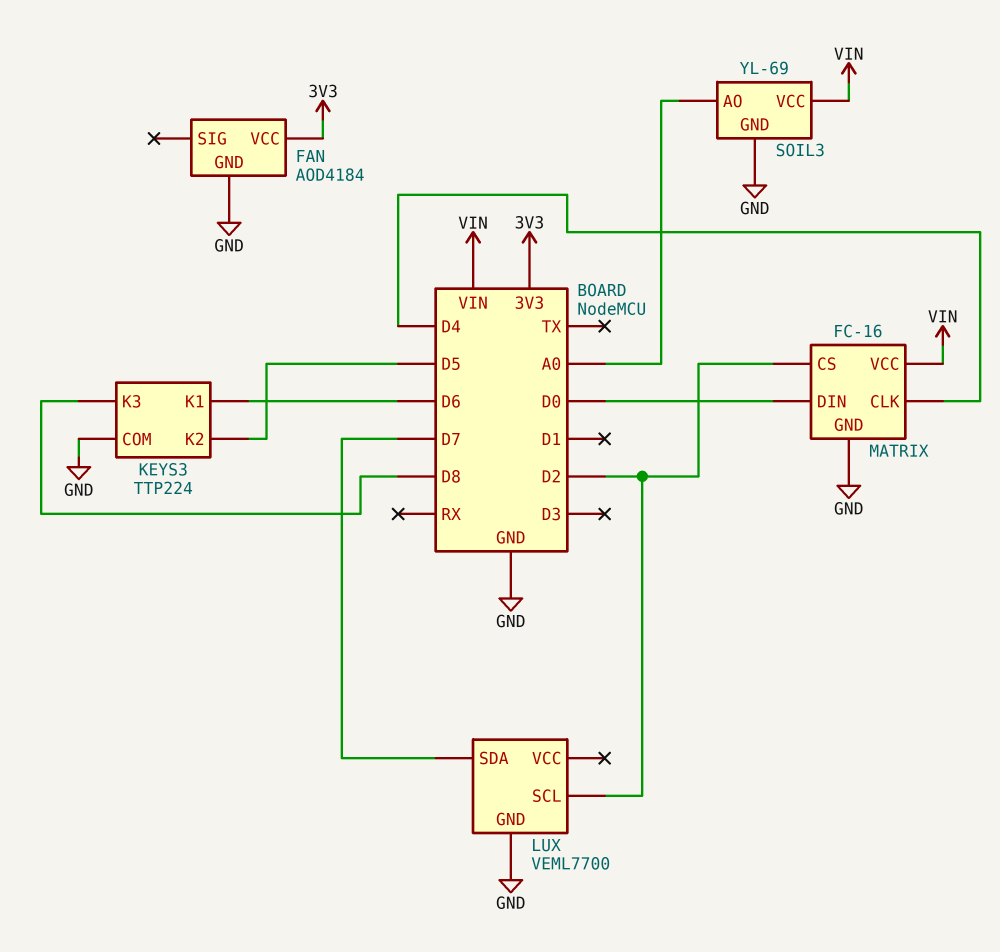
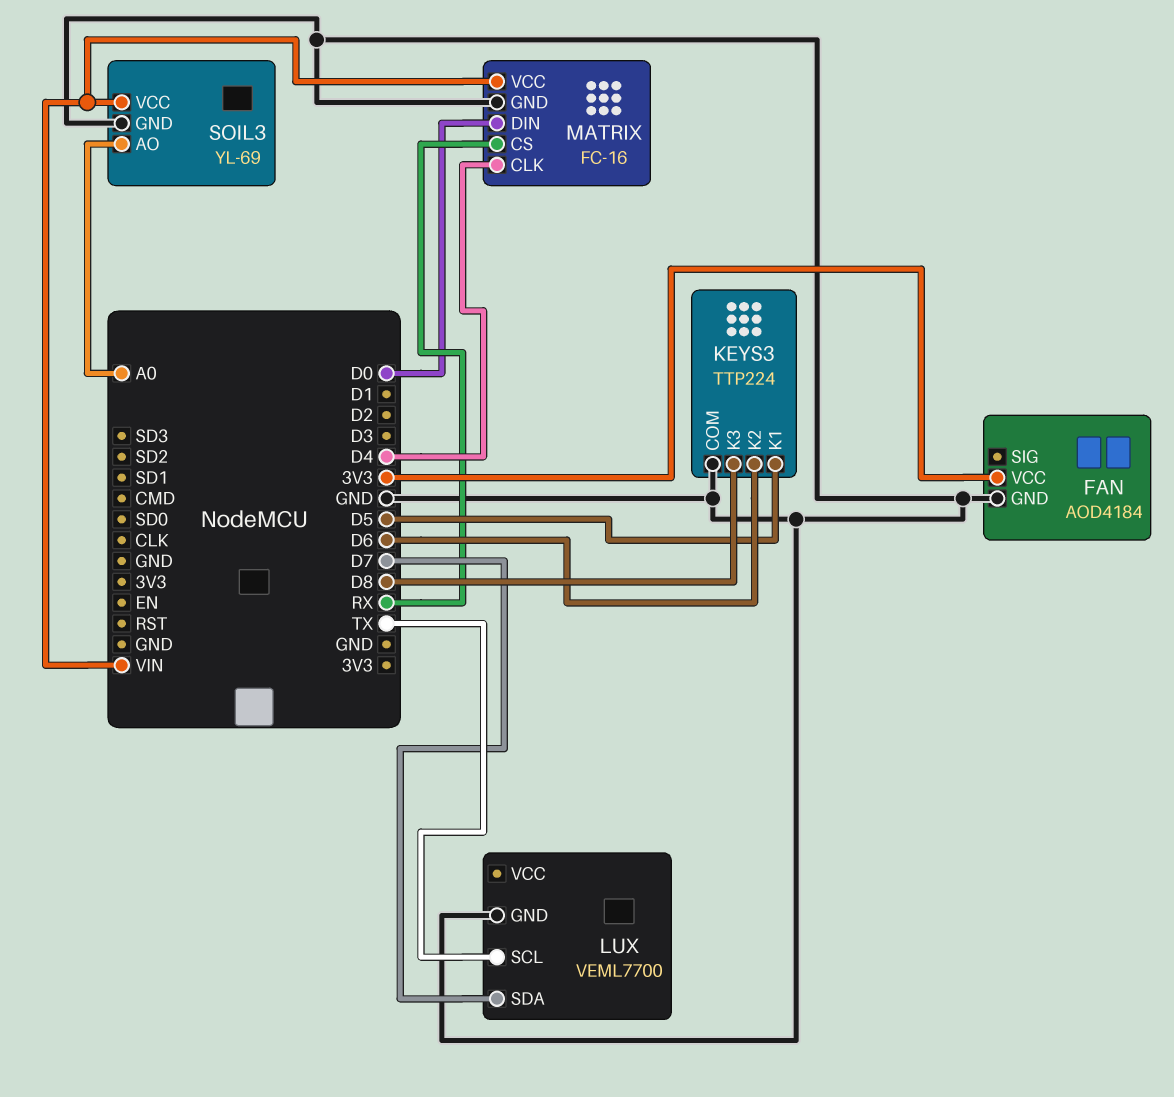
KEYS3 pin K1: D6 -> D5
KEYS3 pin K2: D5 -> D6
LUX pin SCL: D2 -> TX
MATRIX pin CS: D2 -> RX

